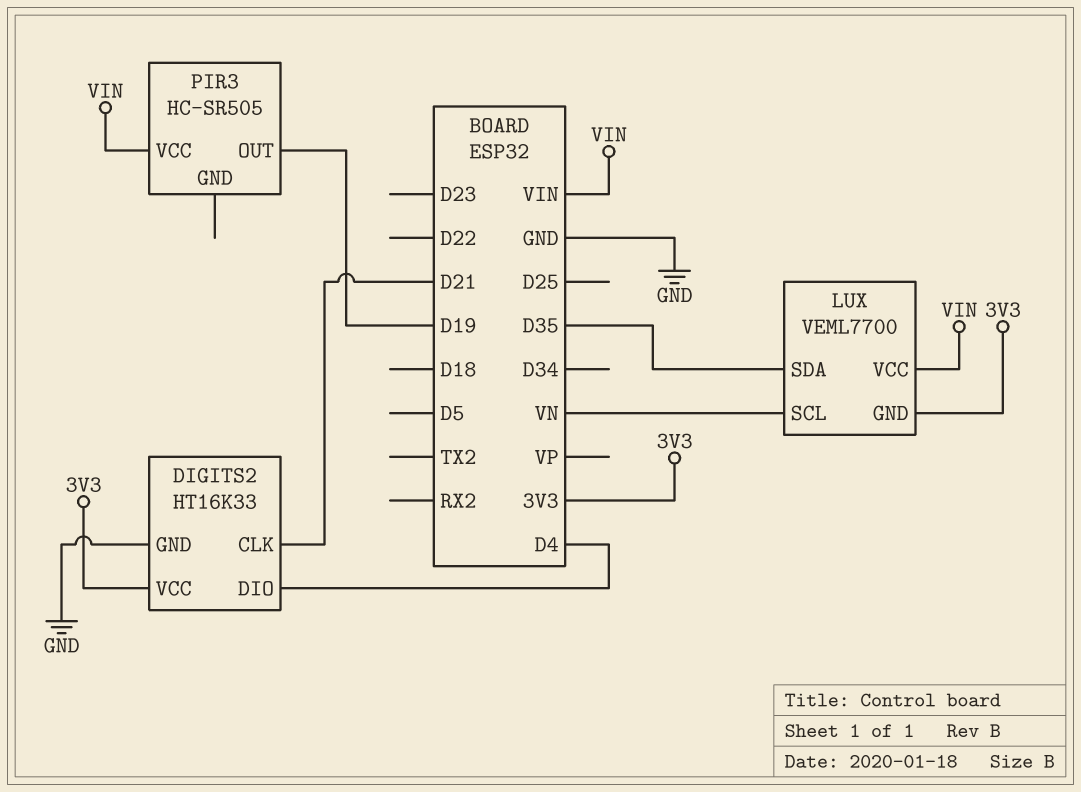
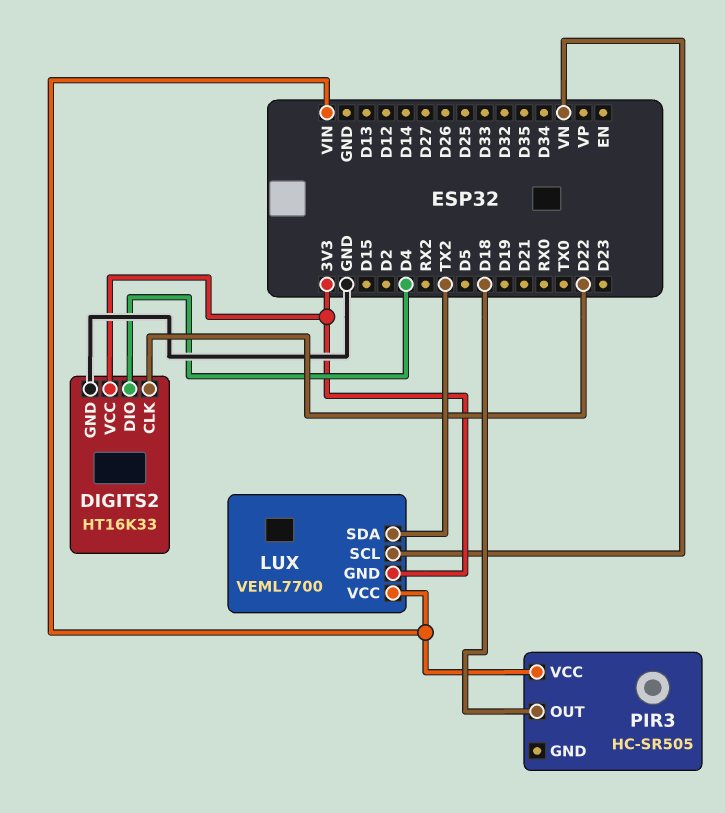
DIGITS2 pin CLK: D21 -> D22
LUX pin SDA: D35 -> TX2
PIR3 pin OUT: D19 -> D18

